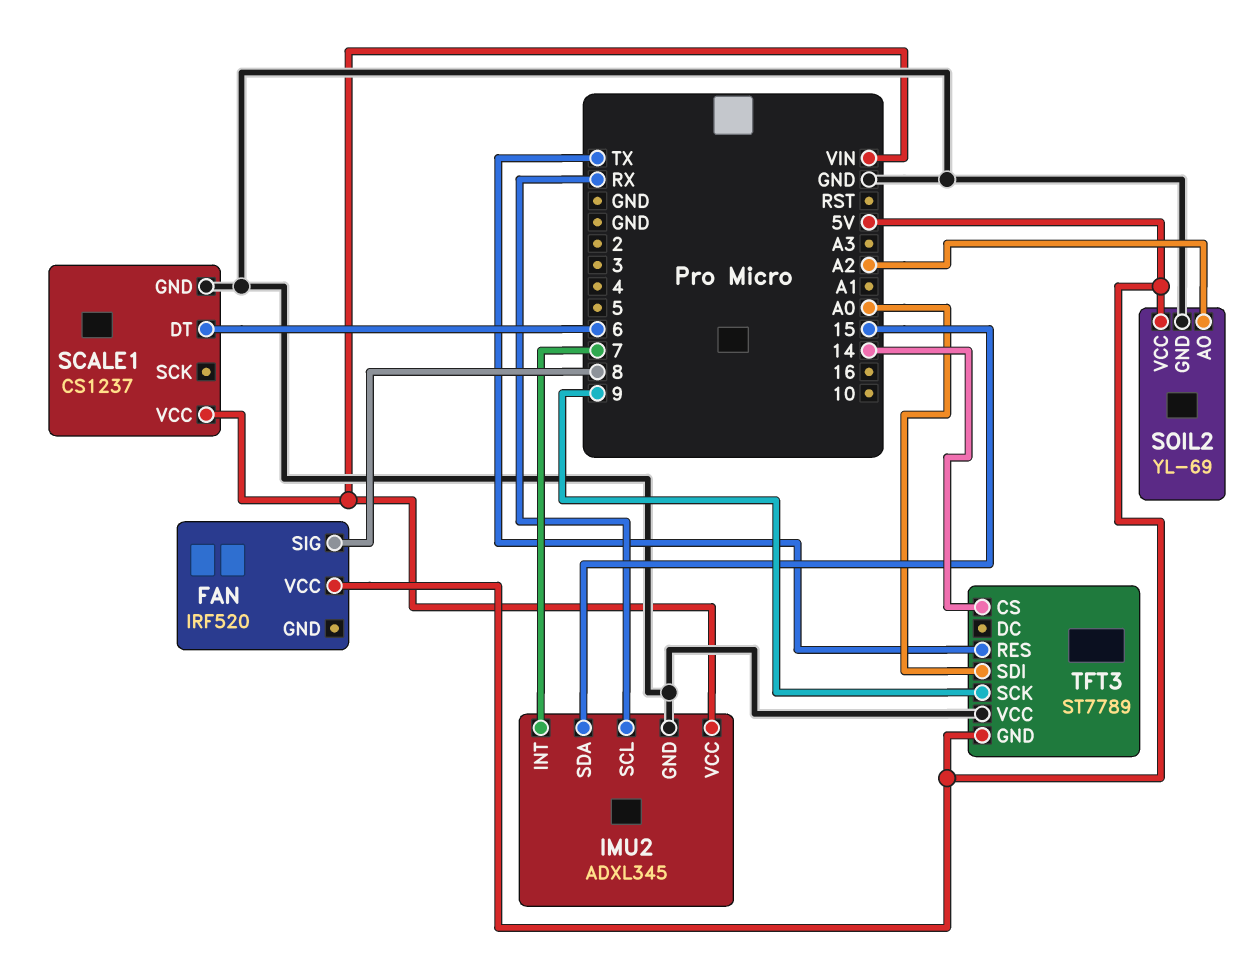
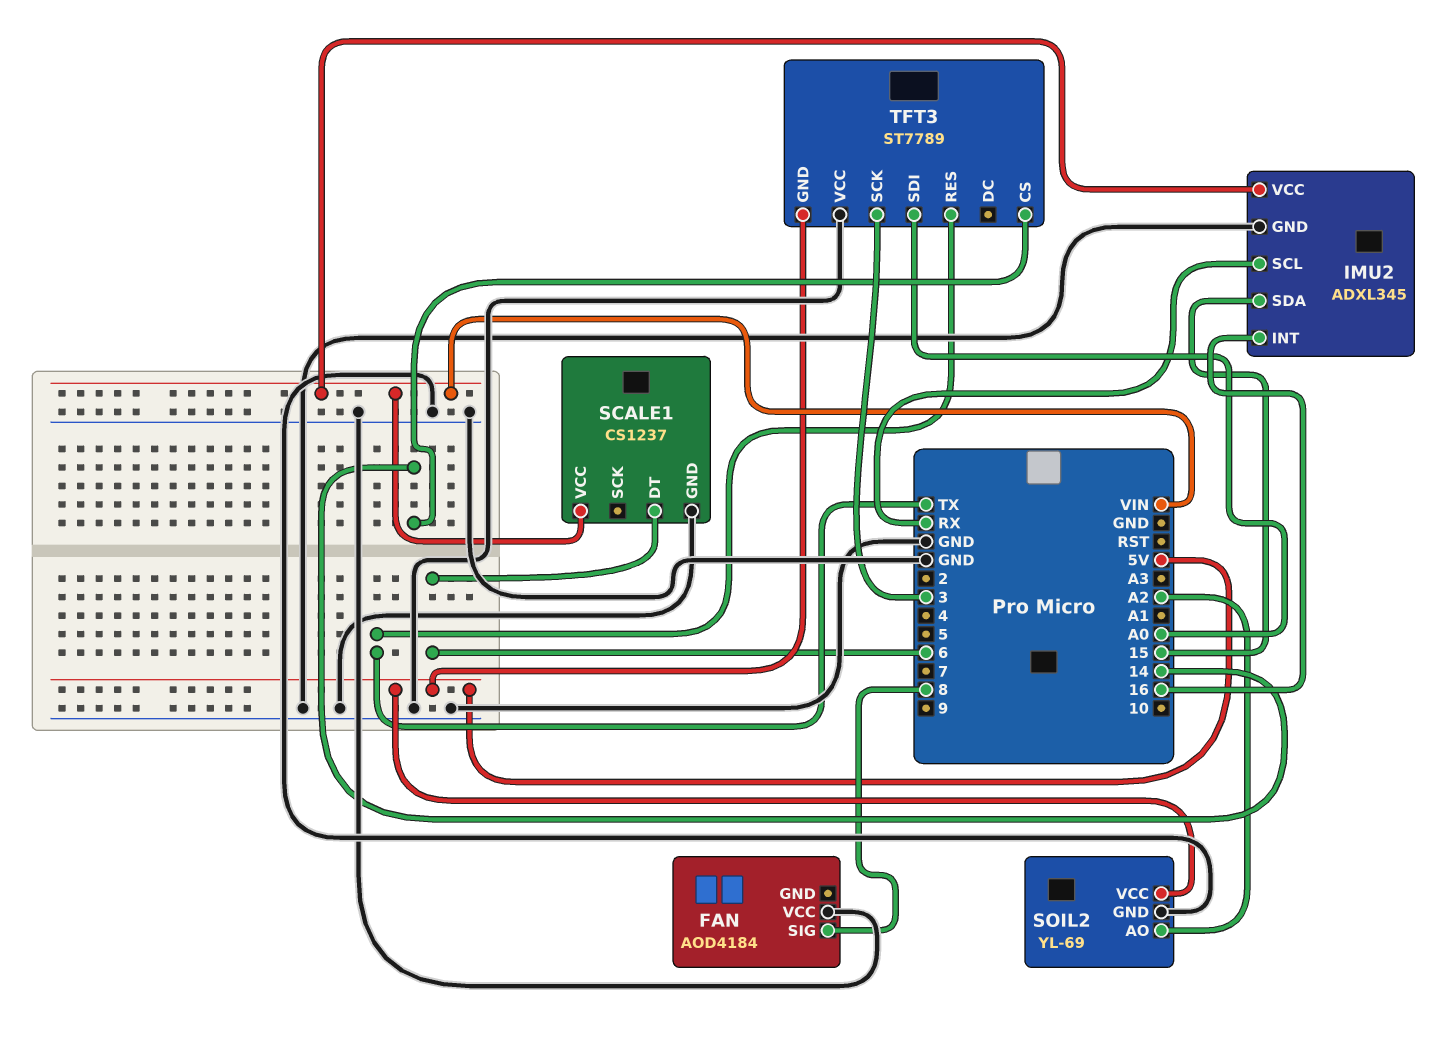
FAN: IRF520 -> AOD4184
FAN pin VCC: 5V -> GND
IMU2 pin INT: 7 -> 16
TFT3 pin SCK: 9 -> 3

